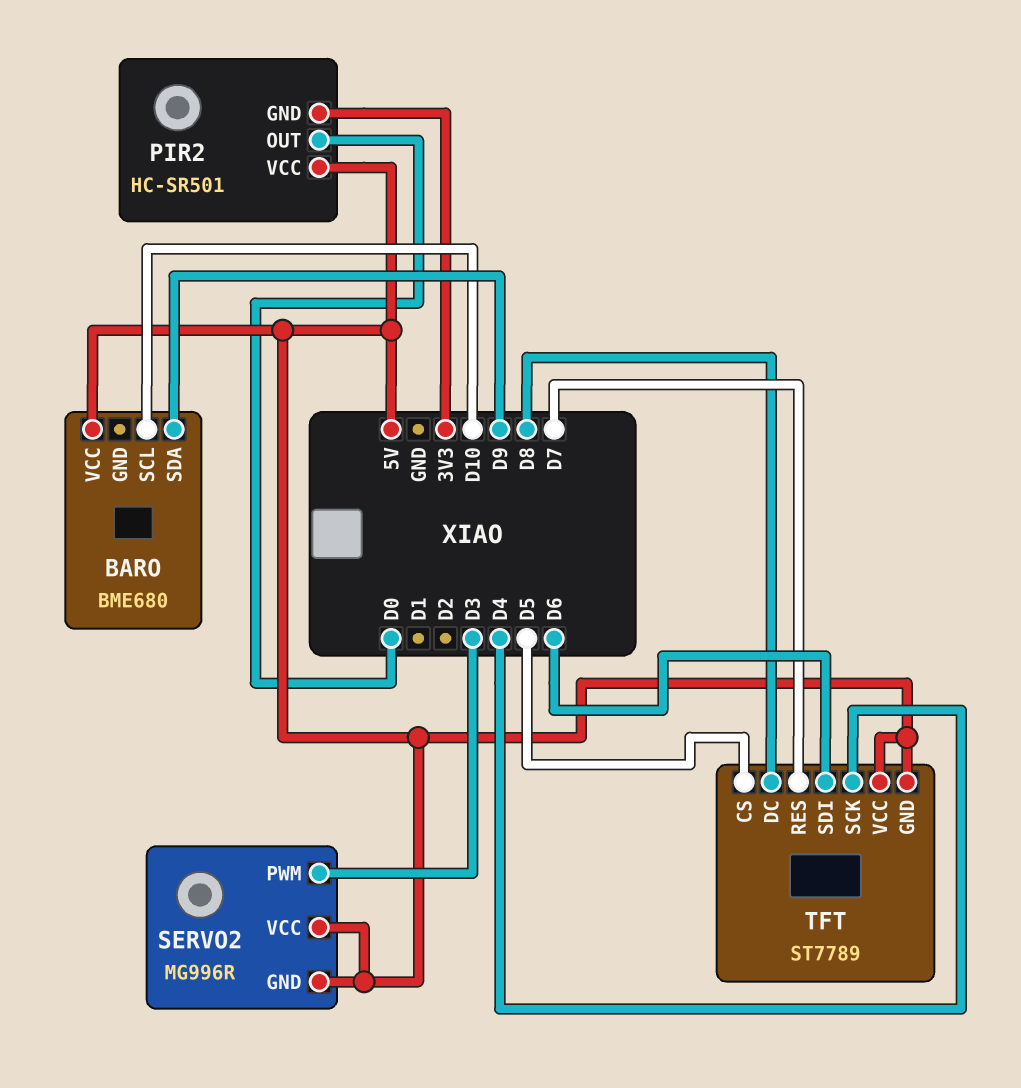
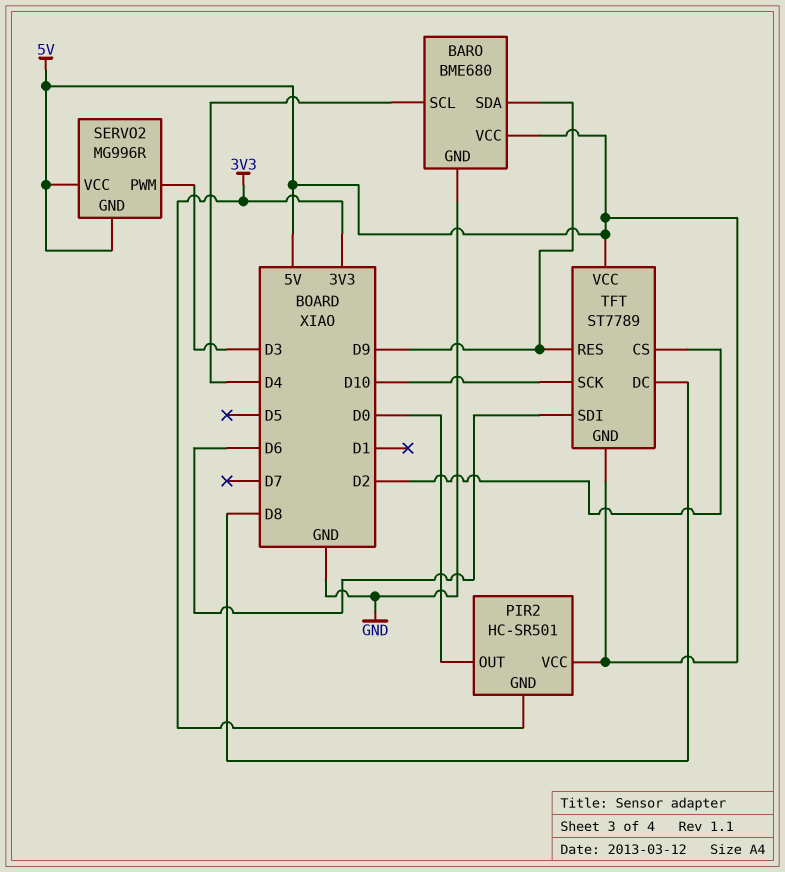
BARO pin GND: none -> GND
BARO pin SCL: D10 -> D4
TFT pin CS: D5 -> D2
TFT pin RES: D7 -> D9
TFT pin SCK: D4 -> D10

